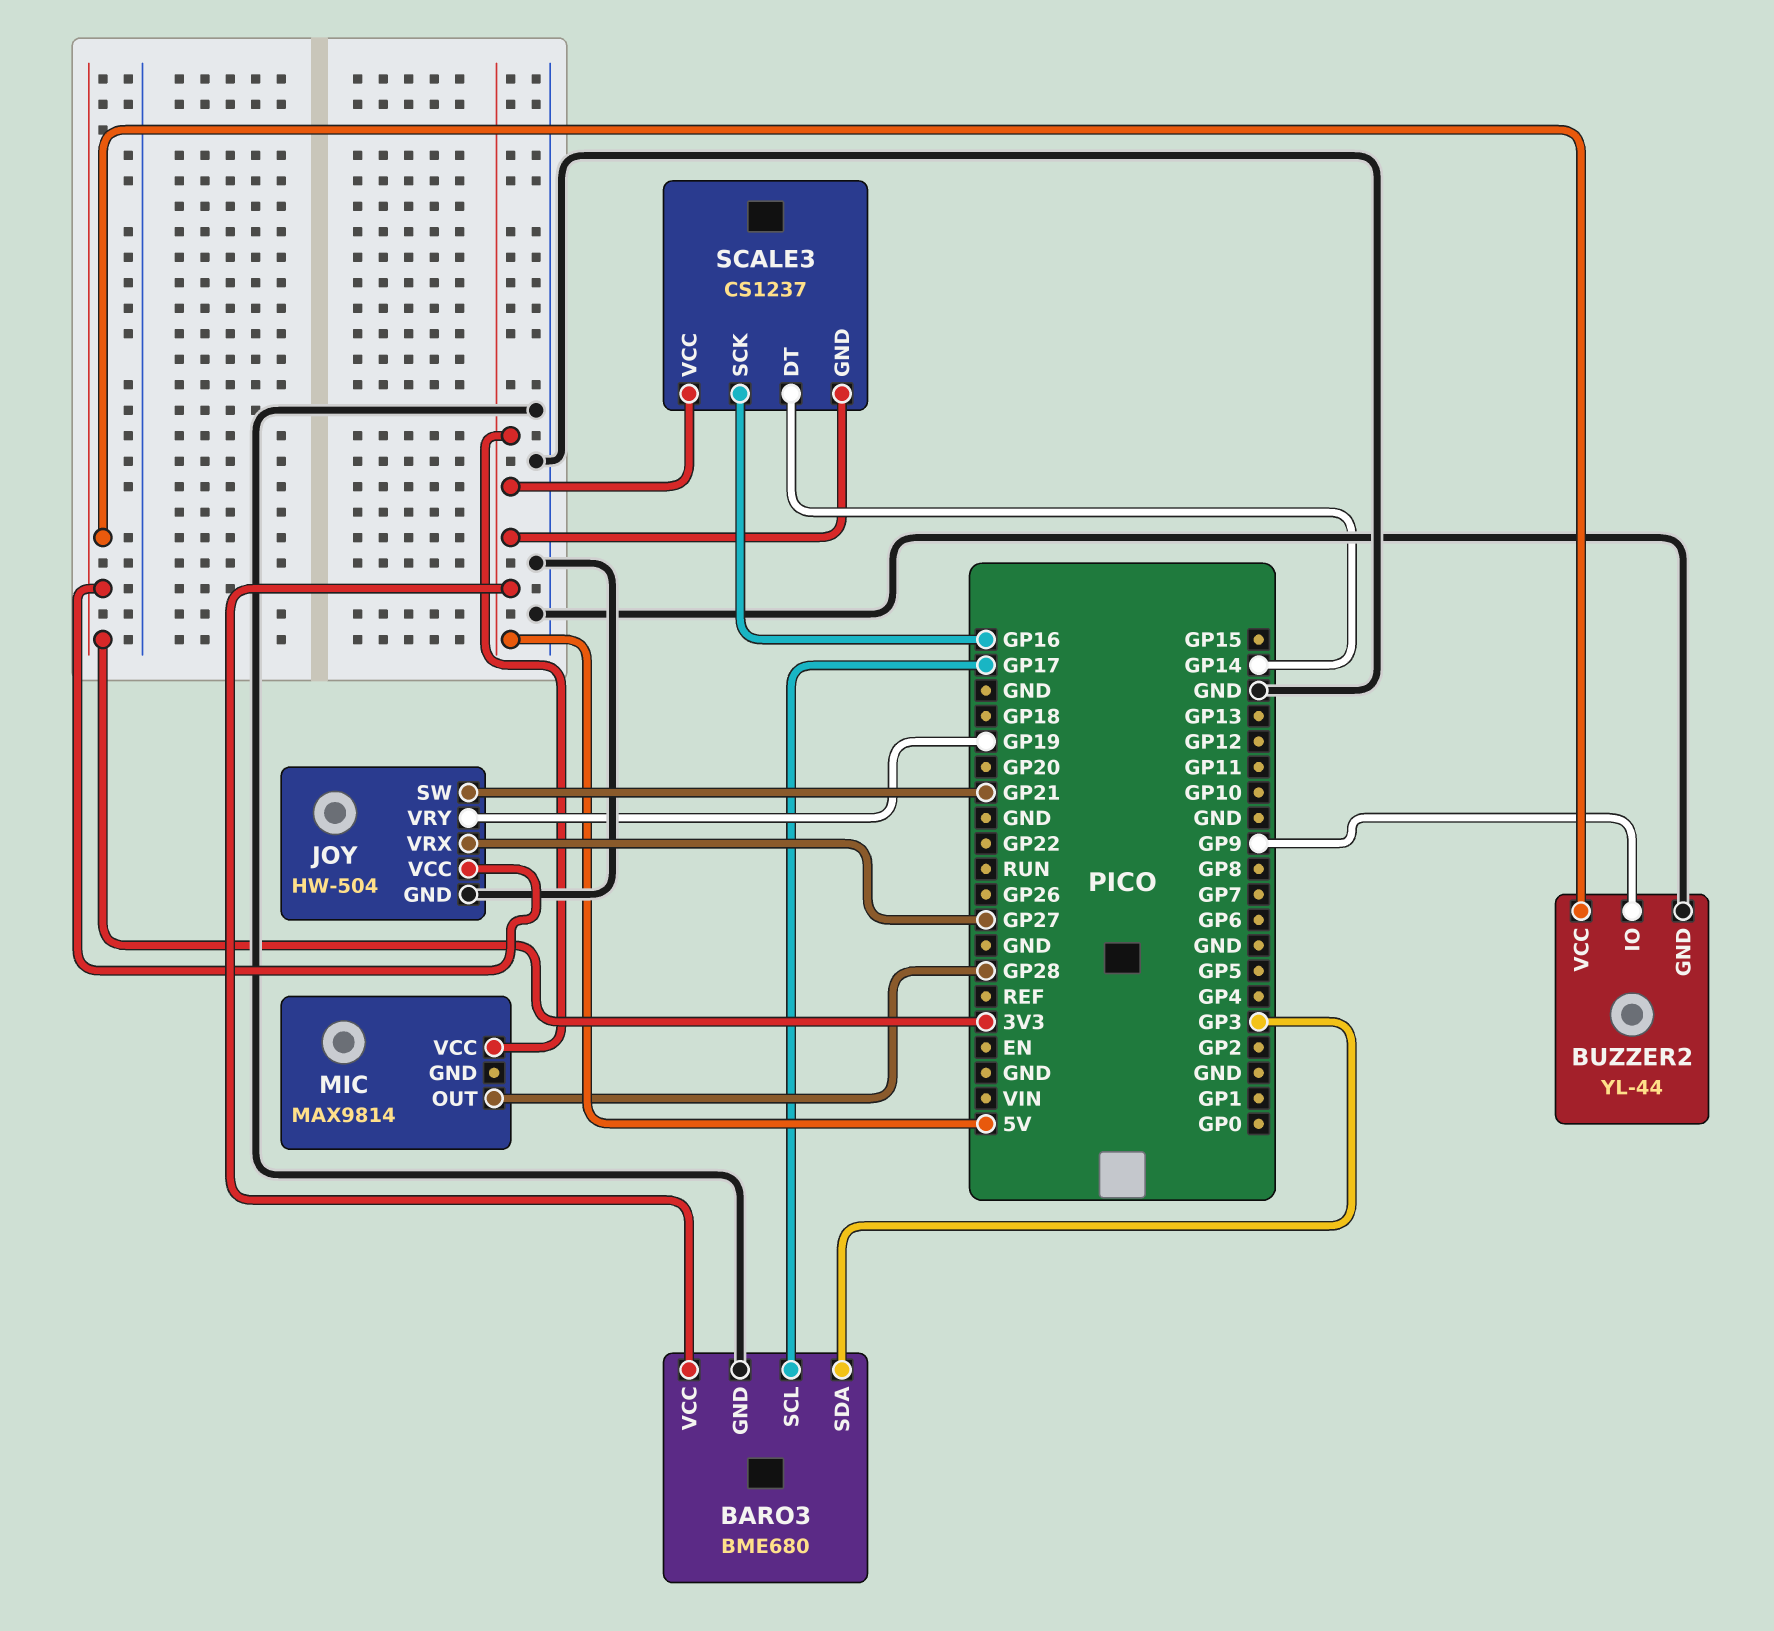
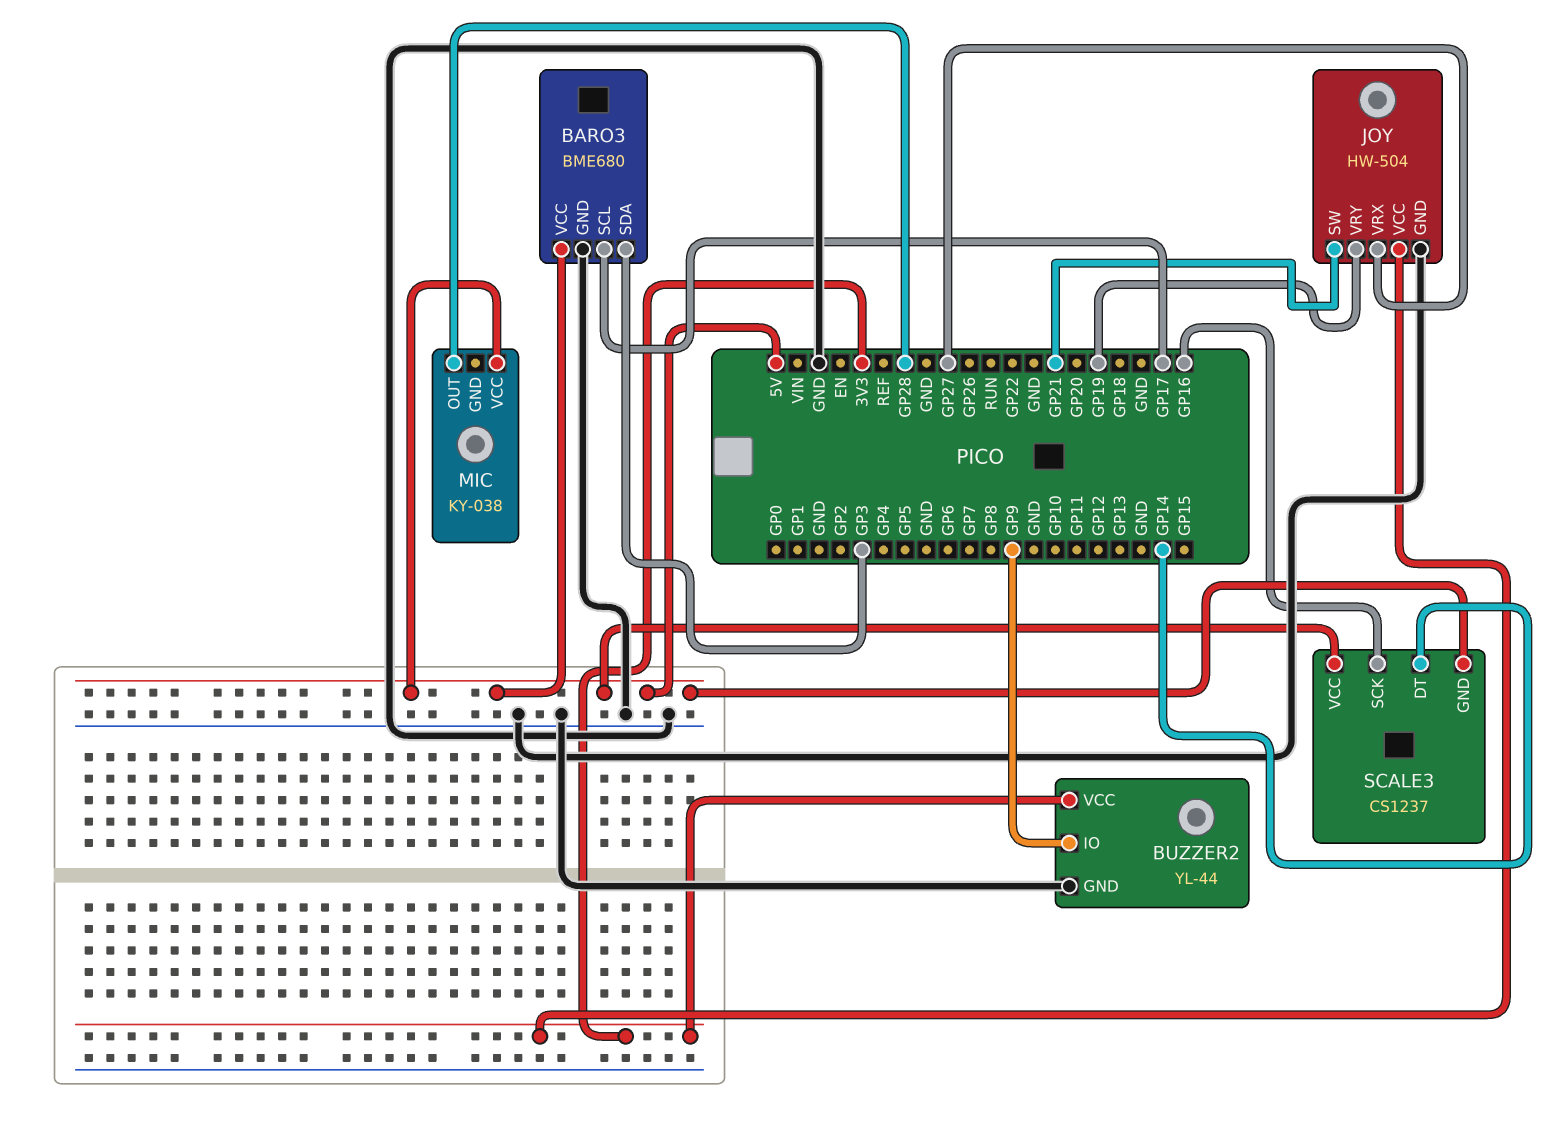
MIC: MAX9814 -> KY-038

